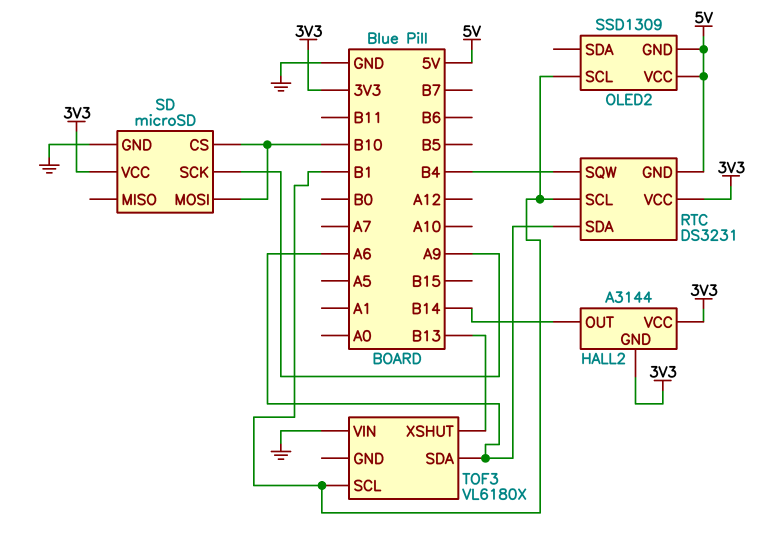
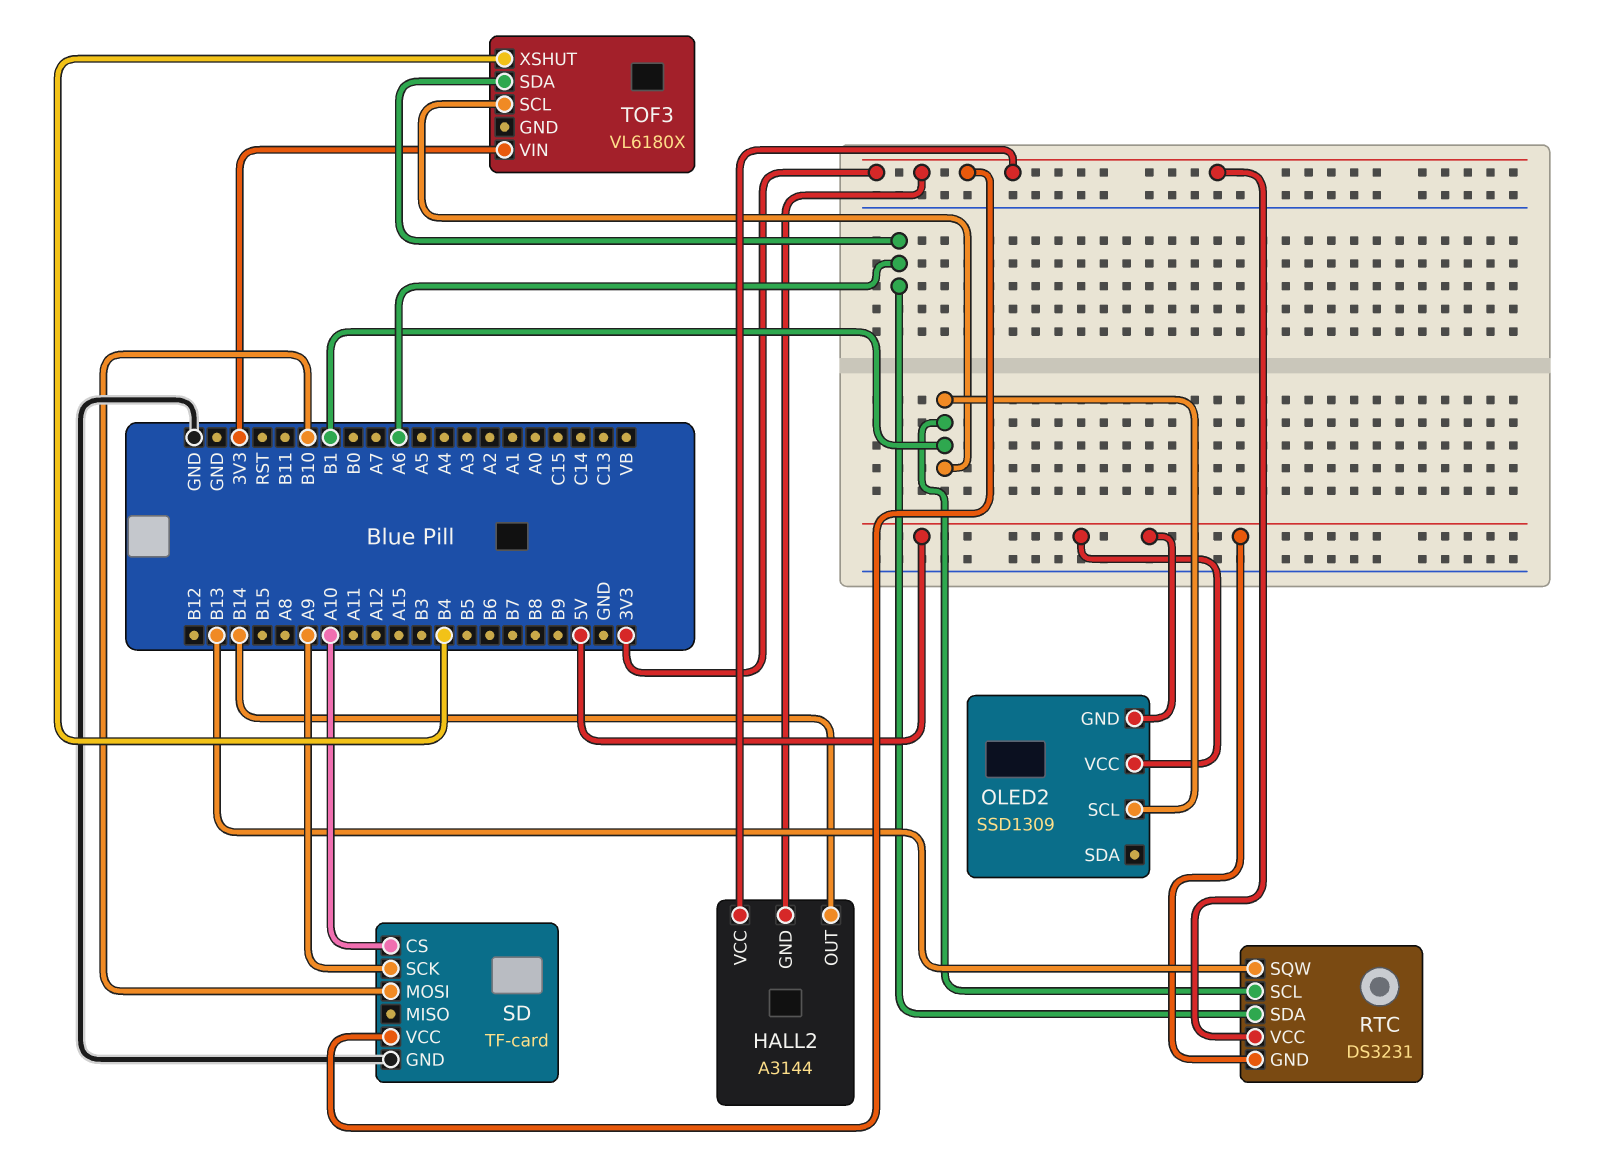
RTC pin SQW: B4 -> B13
SD: microSD -> TF-card
SD pin CS: B10 -> A10
TOF3 pin VIN: GND -> 3V3
TOF3 pin XSHUT: B13 -> B4

